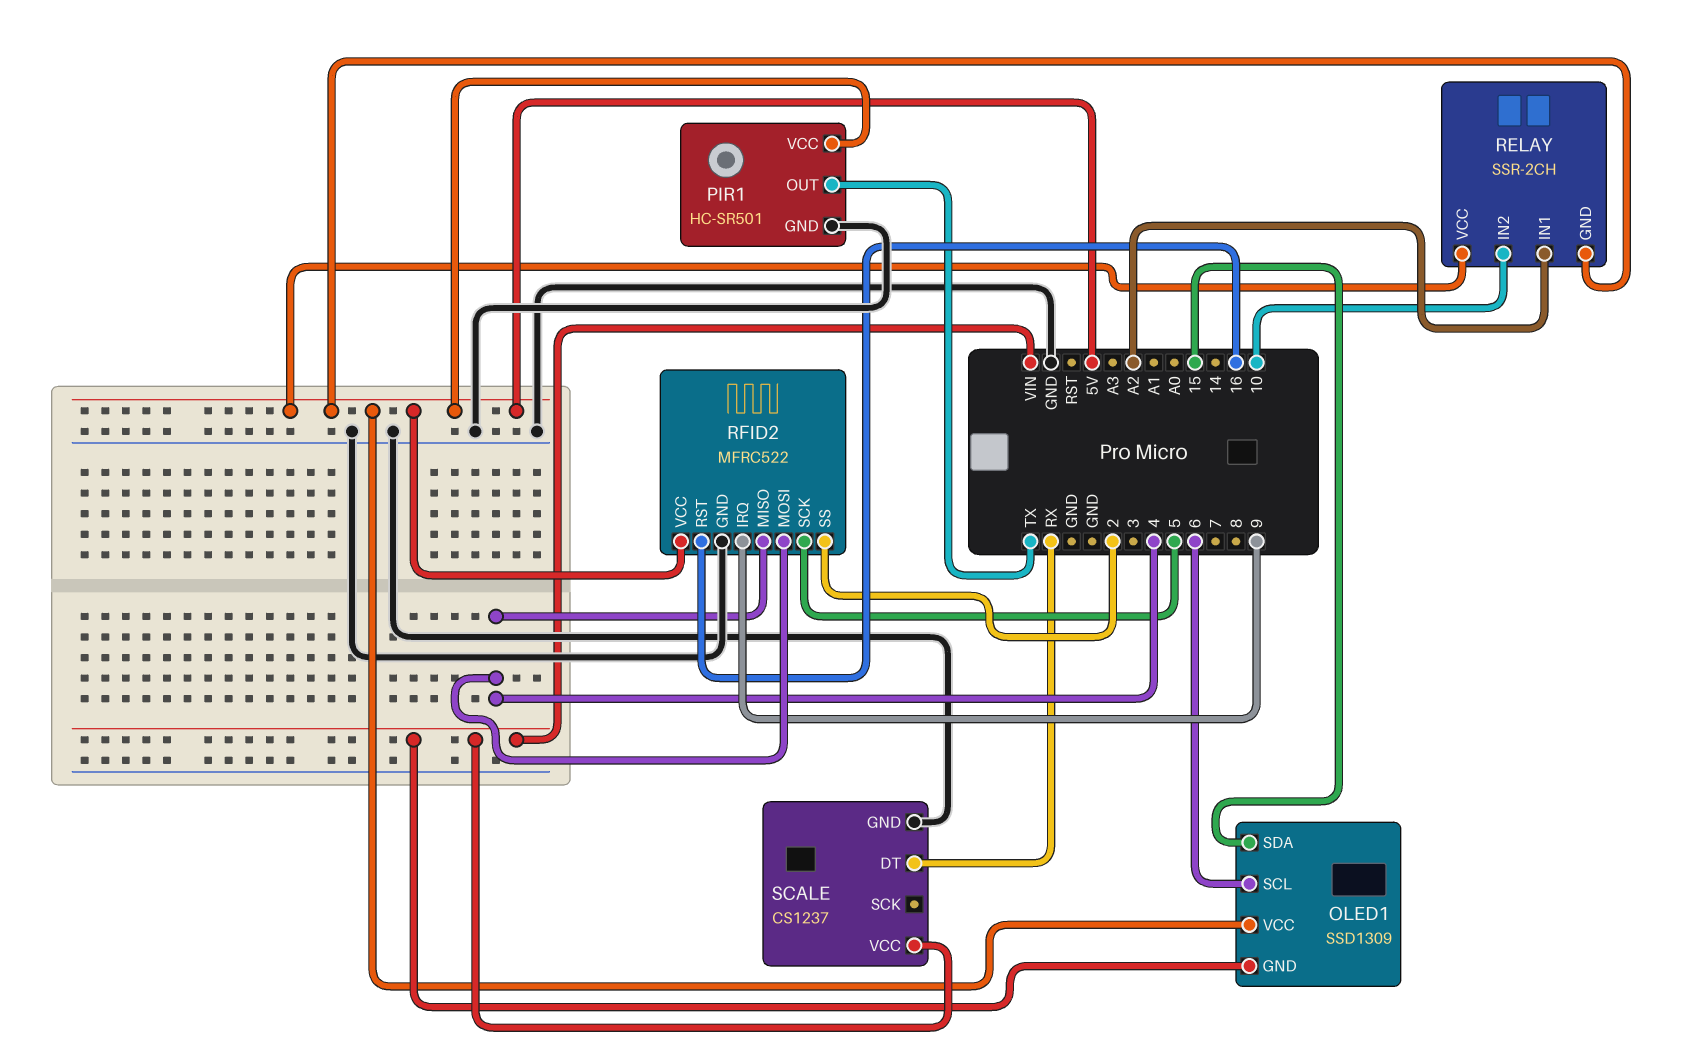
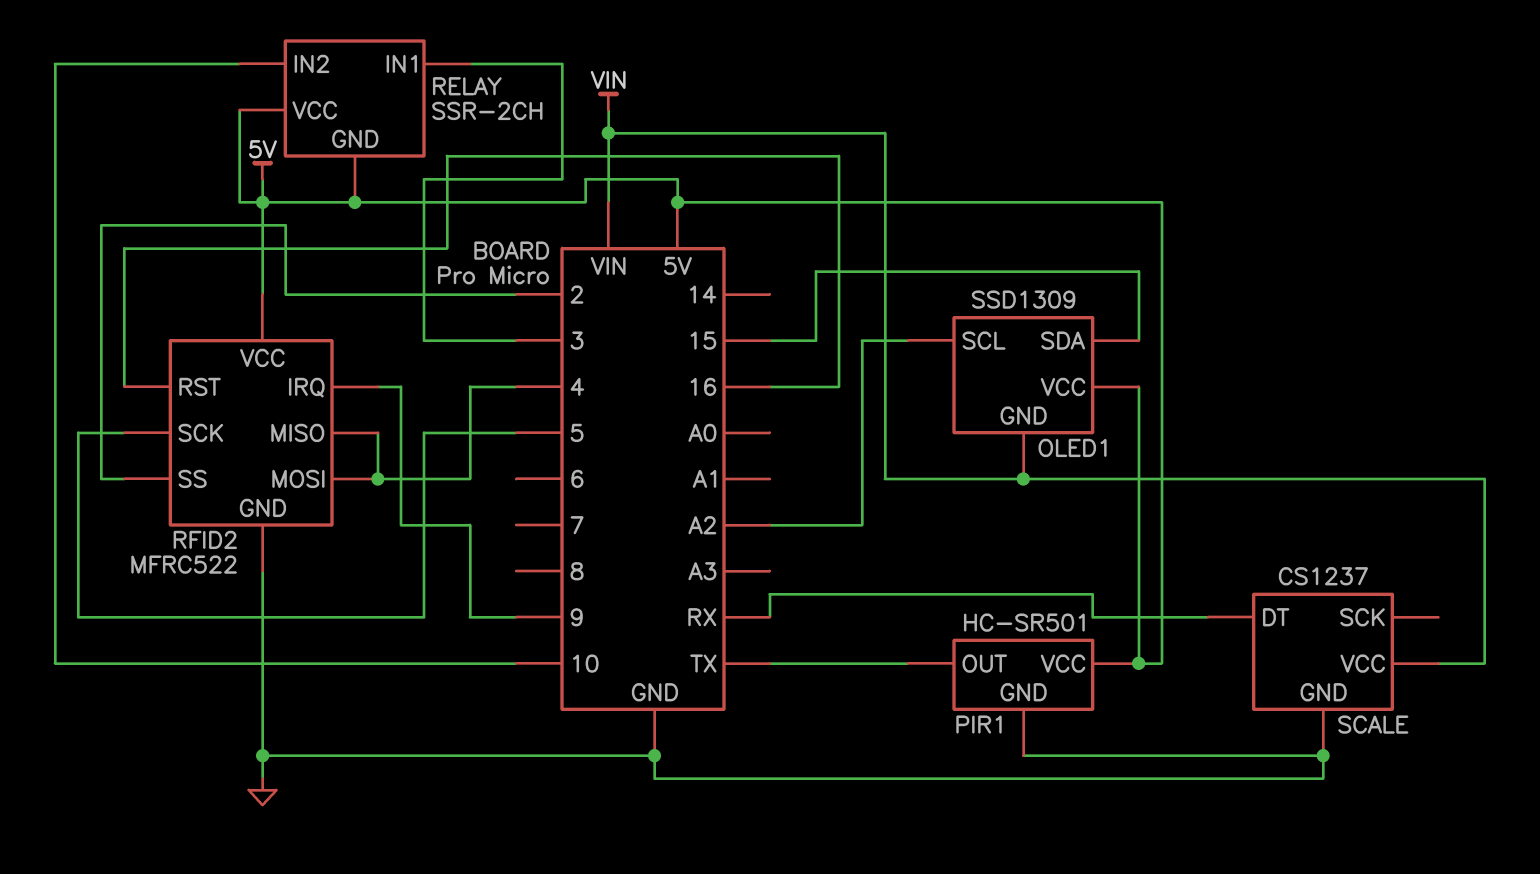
OLED1 pin SCL: 6 -> A2
RELAY pin IN1: A2 -> 3

